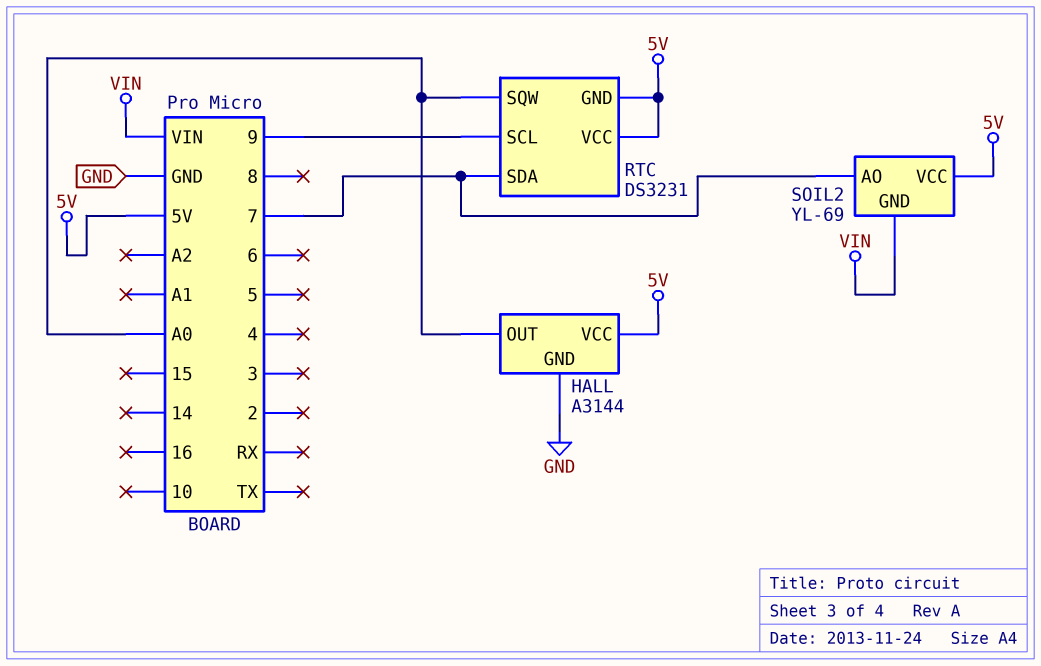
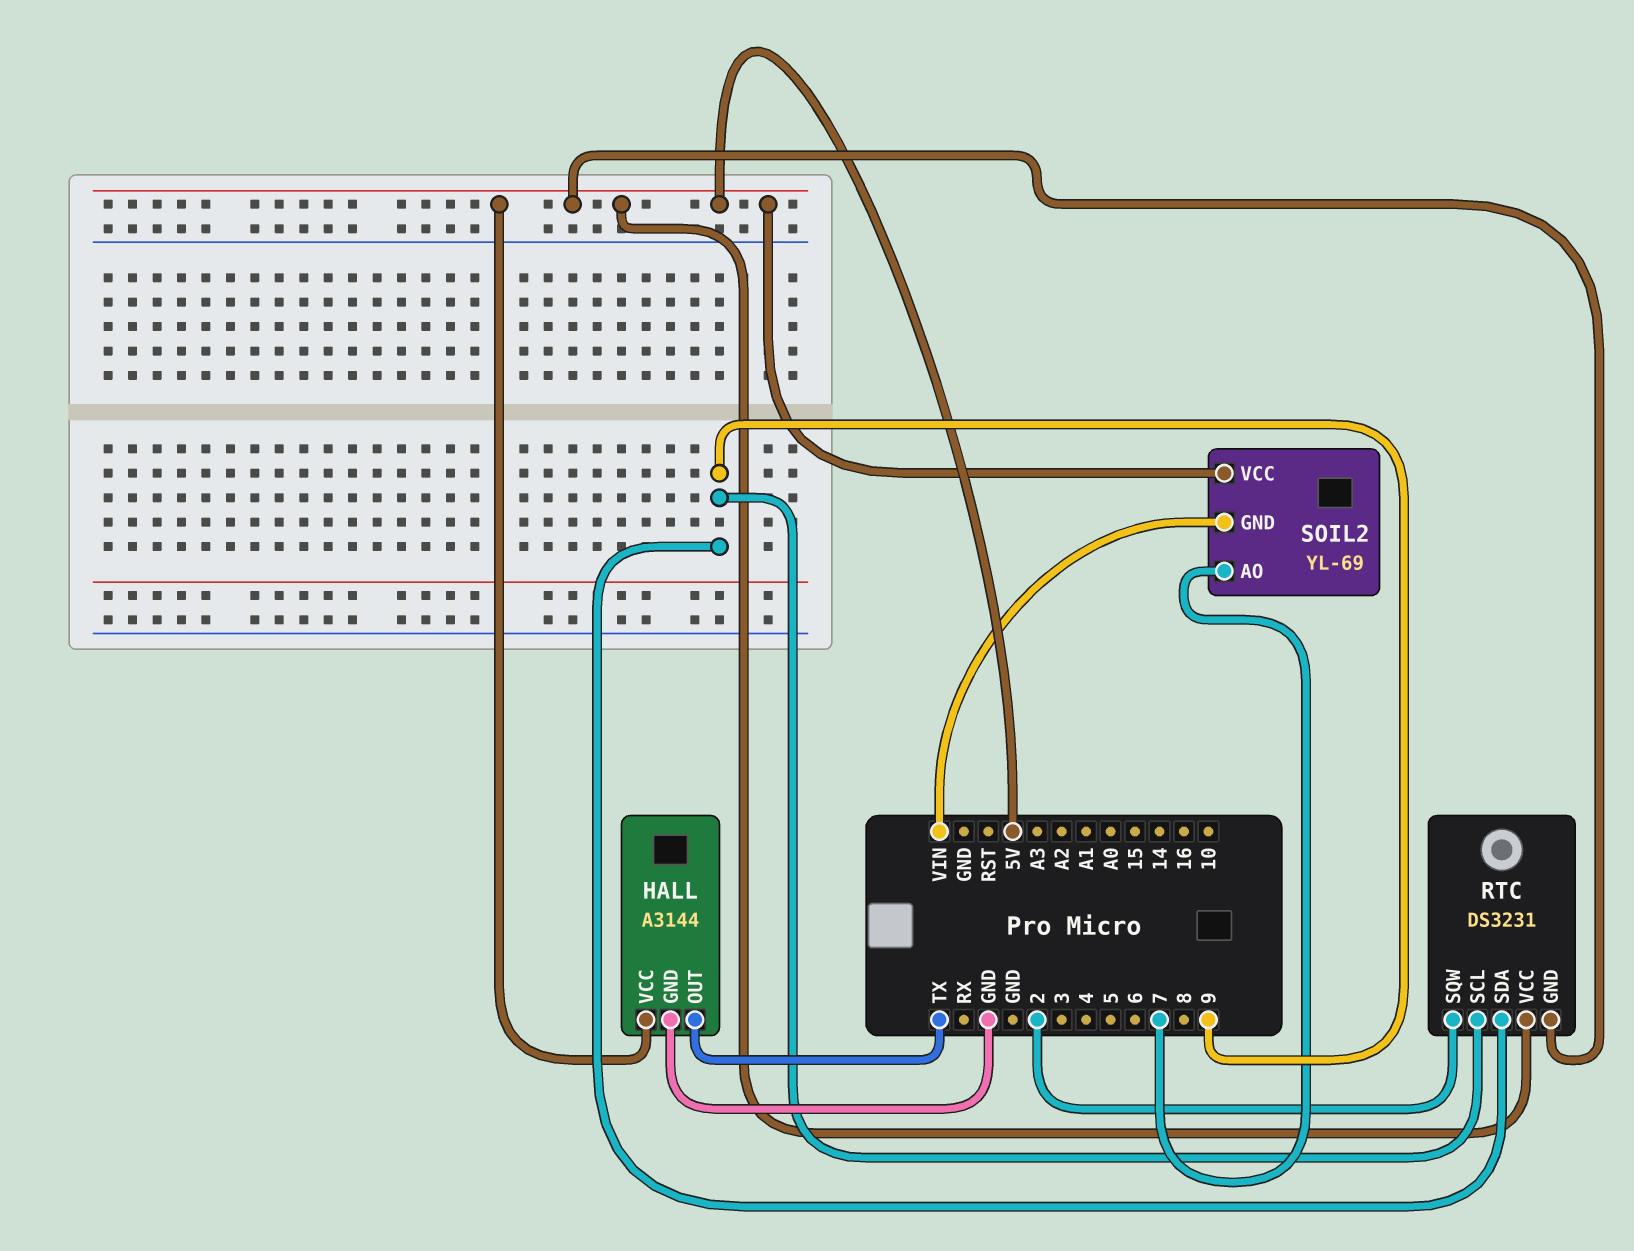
HALL pin OUT: A0 -> TX
RTC pin SDA: 7 -> 9
RTC pin SQW: A0 -> 2

